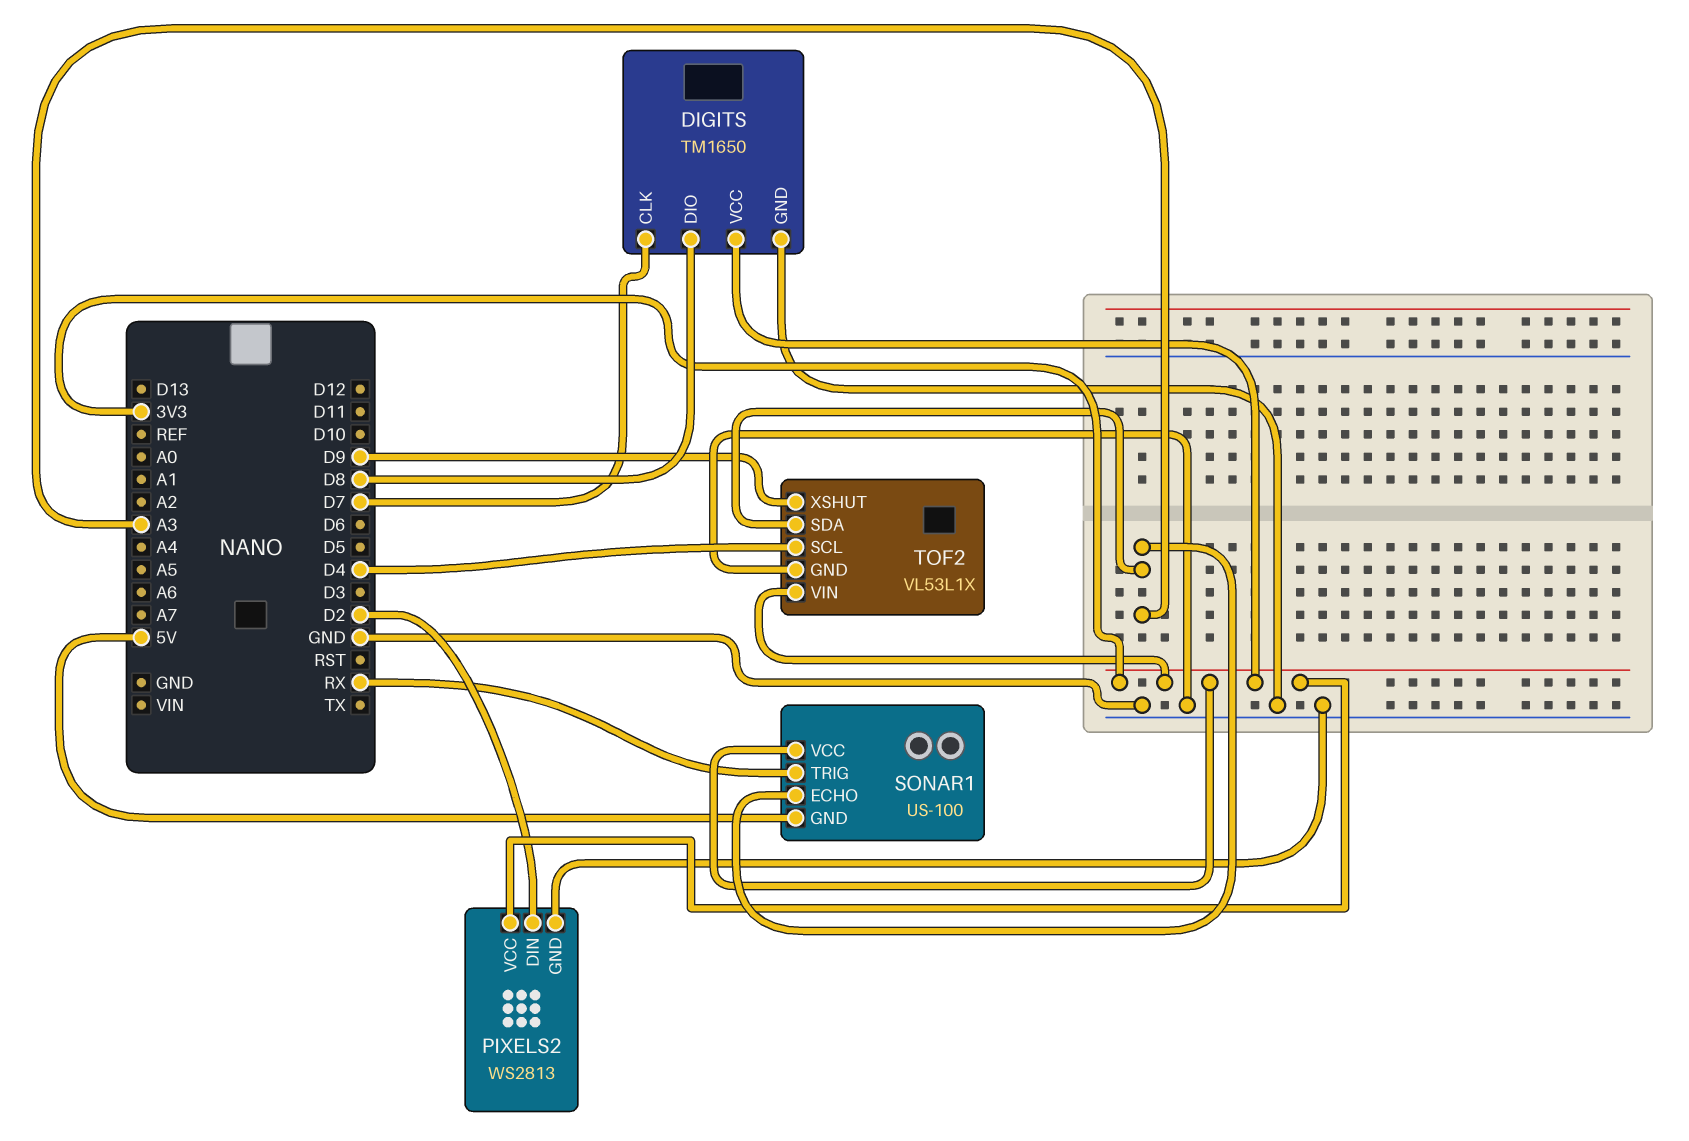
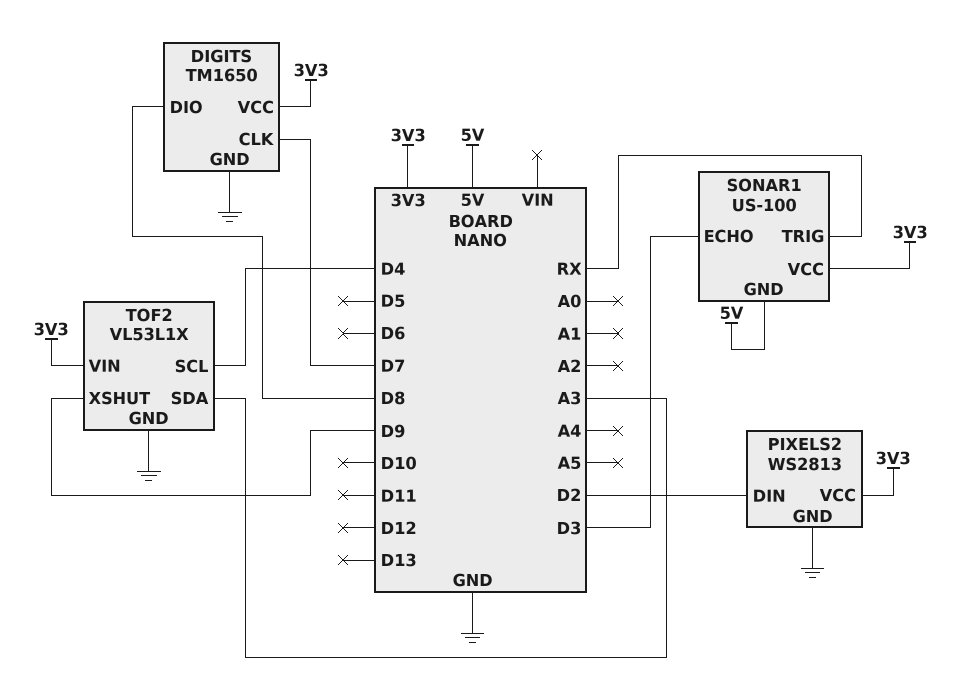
SONAR1 pin ECHO: A3 -> D3

